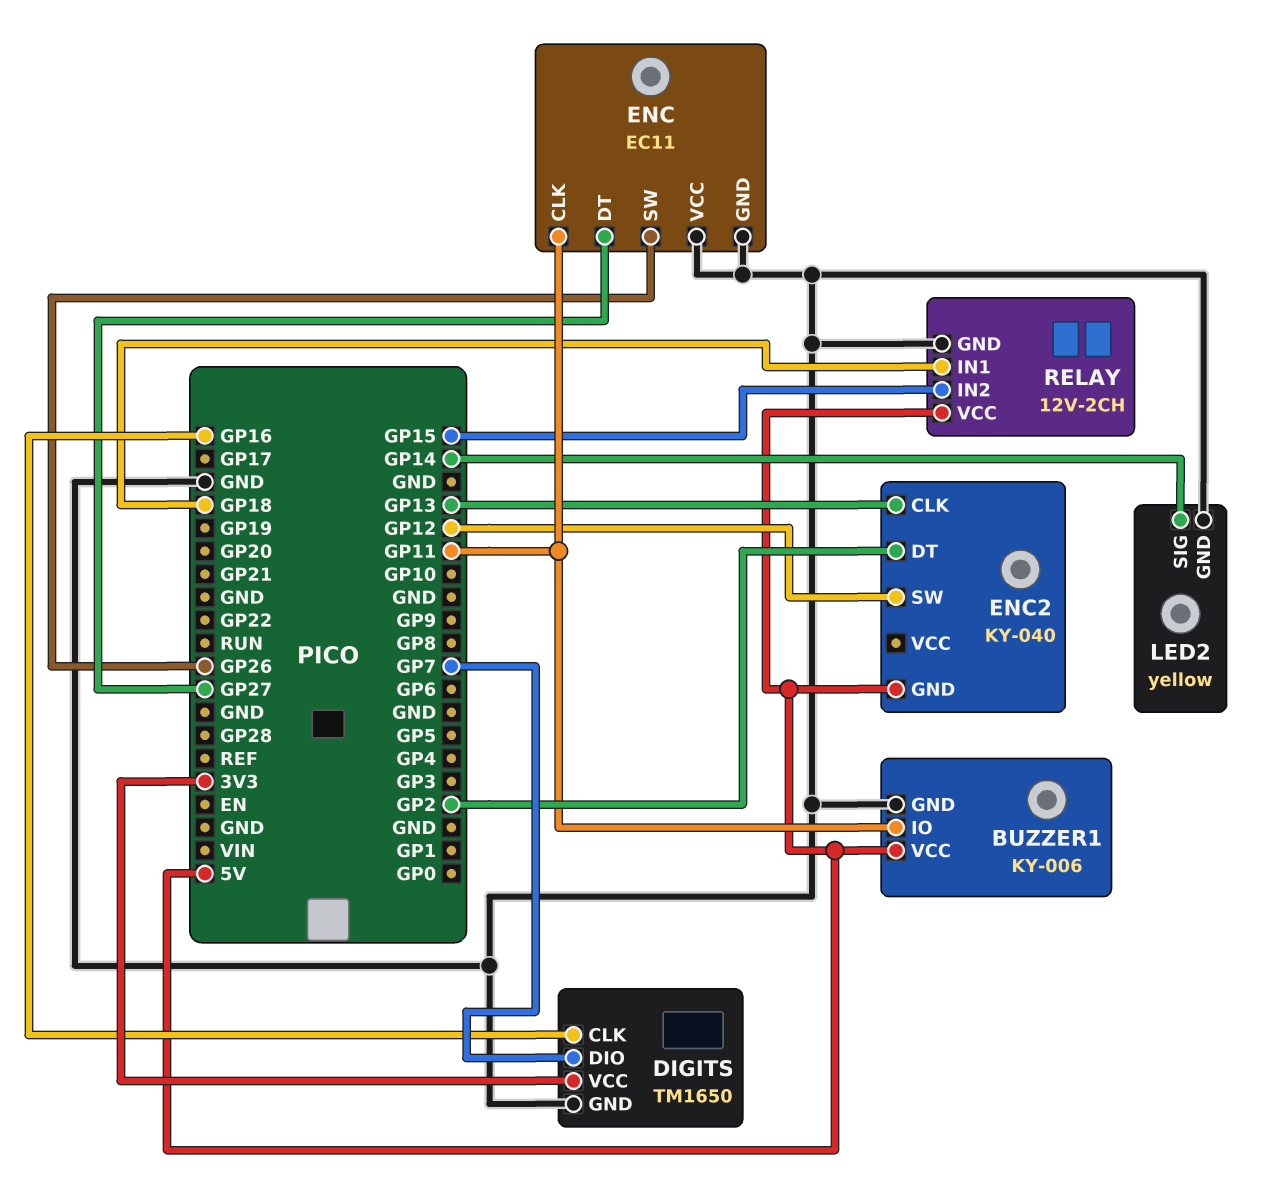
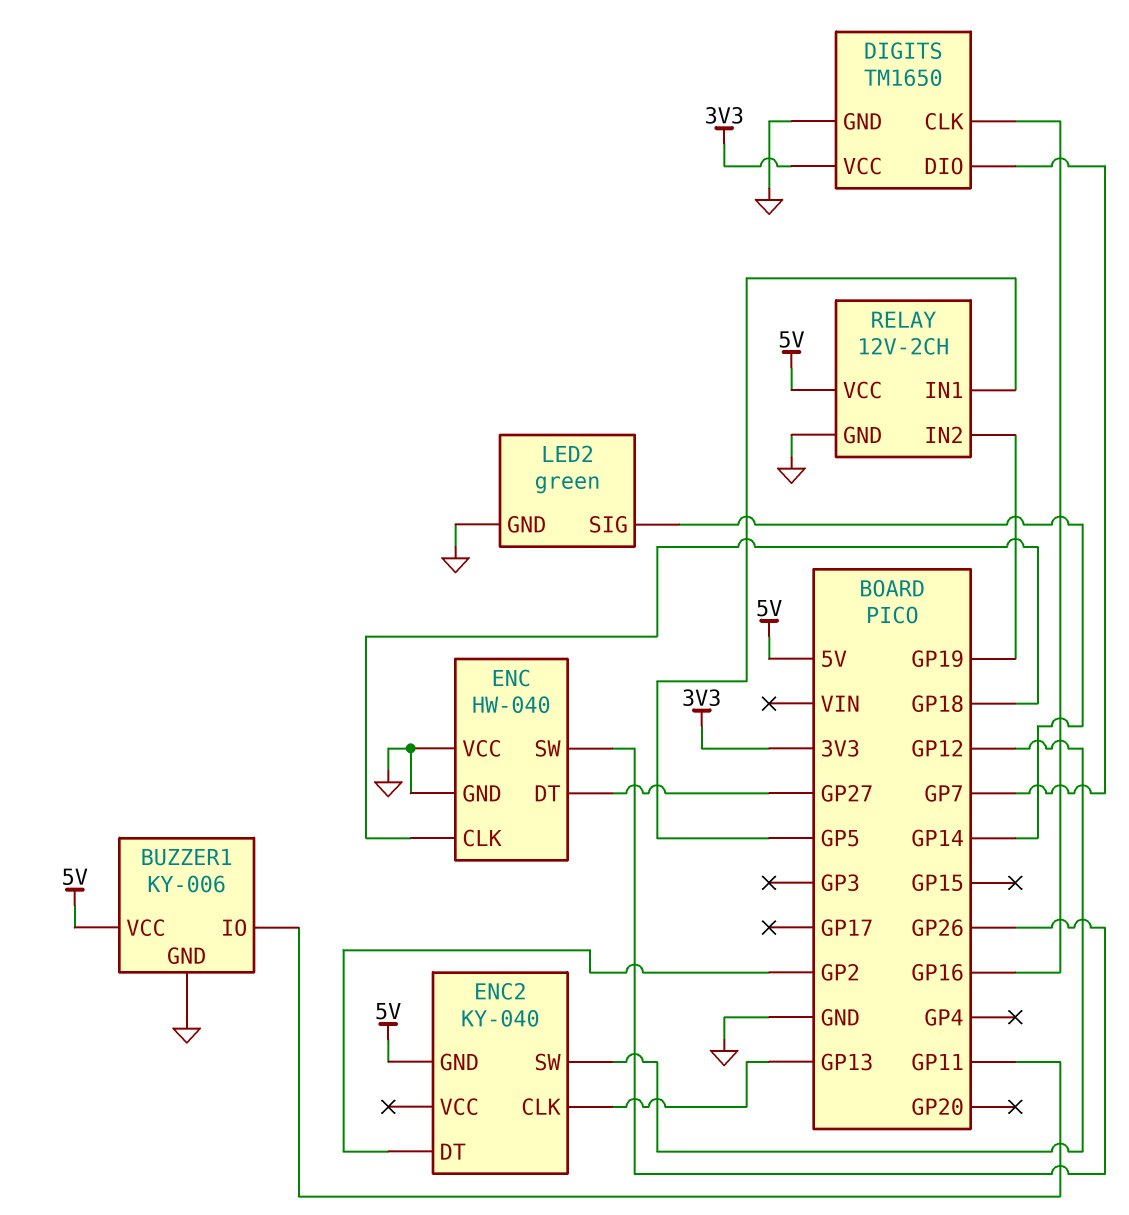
ENC: EC11 -> HW-040
ENC pin CLK: GP11 -> GP18
LED2: yellow -> green
RELAY pin IN1: GP18 -> GP5
RELAY pin IN2: GP15 -> GP19

